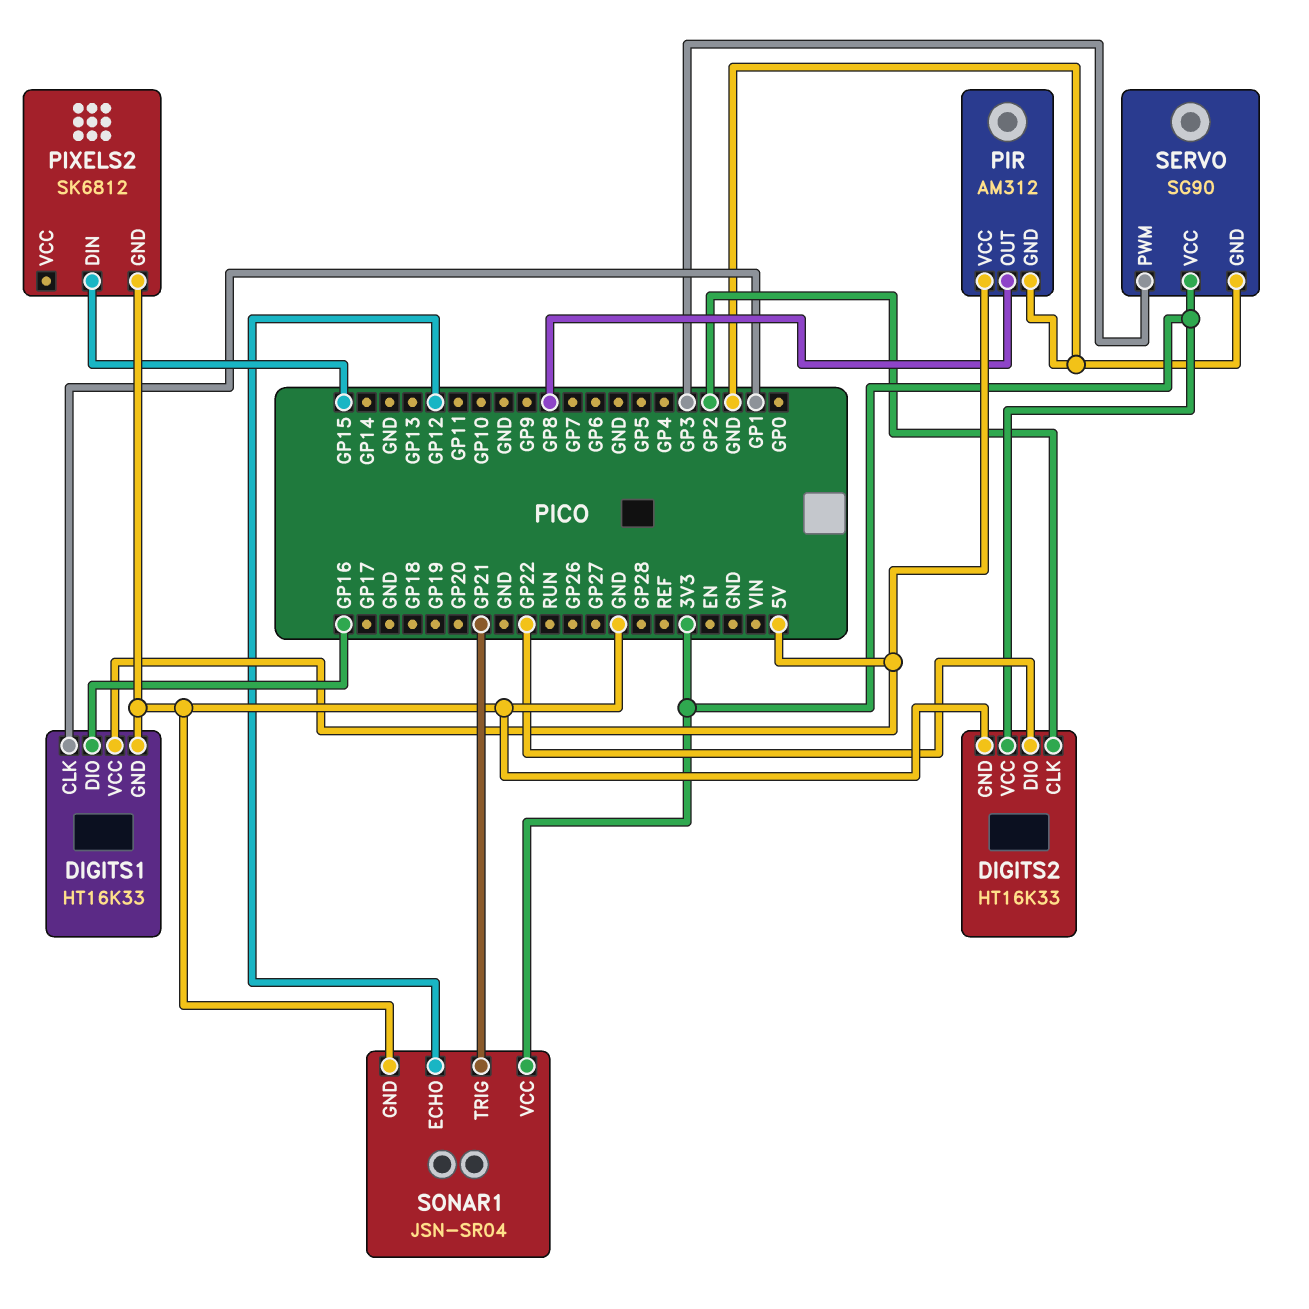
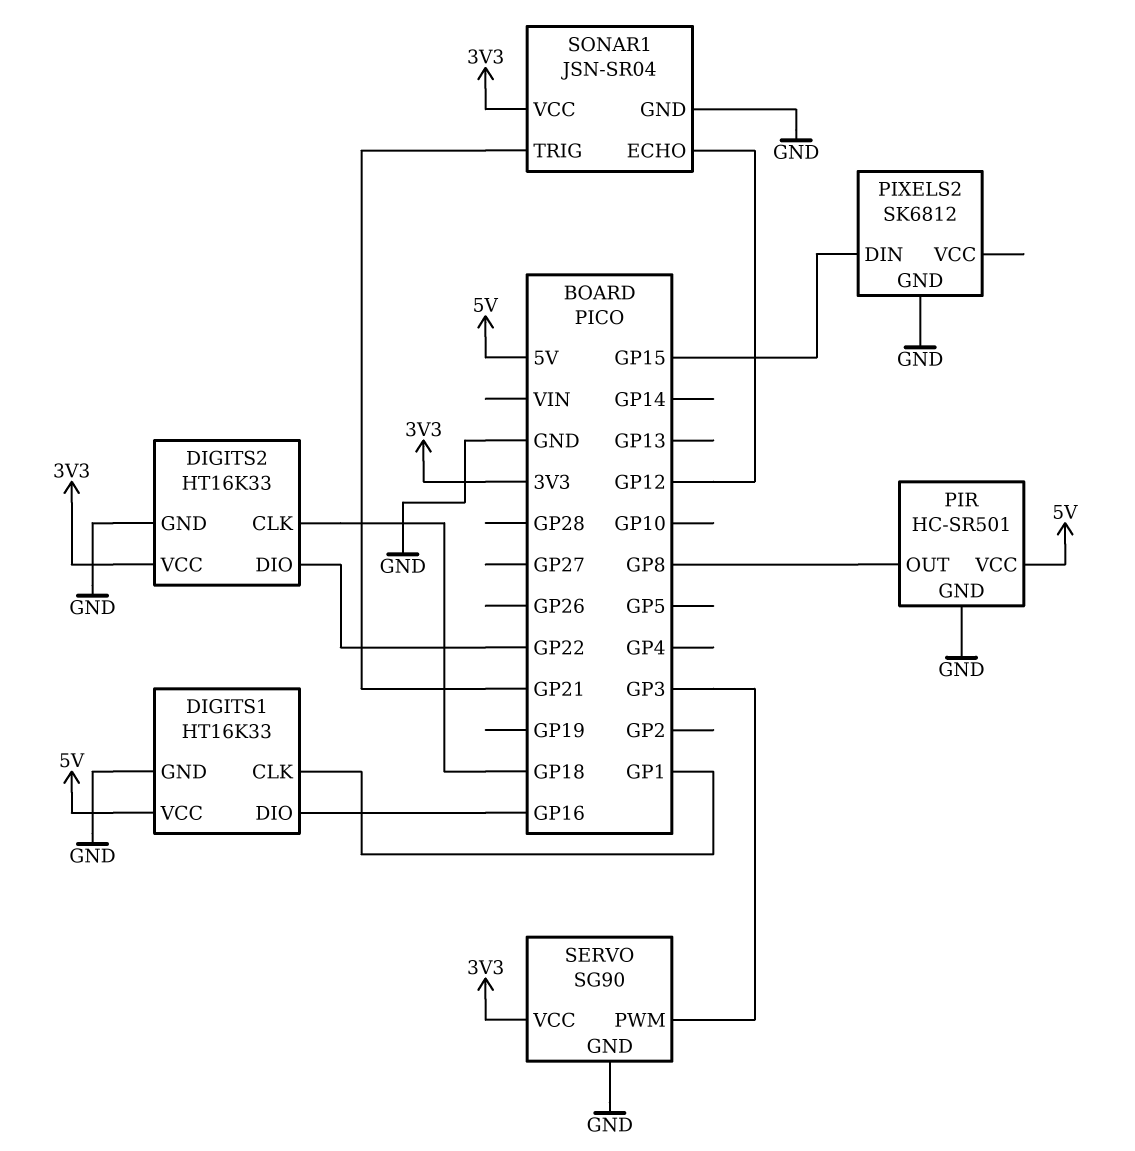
DIGITS2 pin CLK: GP2 -> GP18
PIR: AM312 -> HC-SR501

